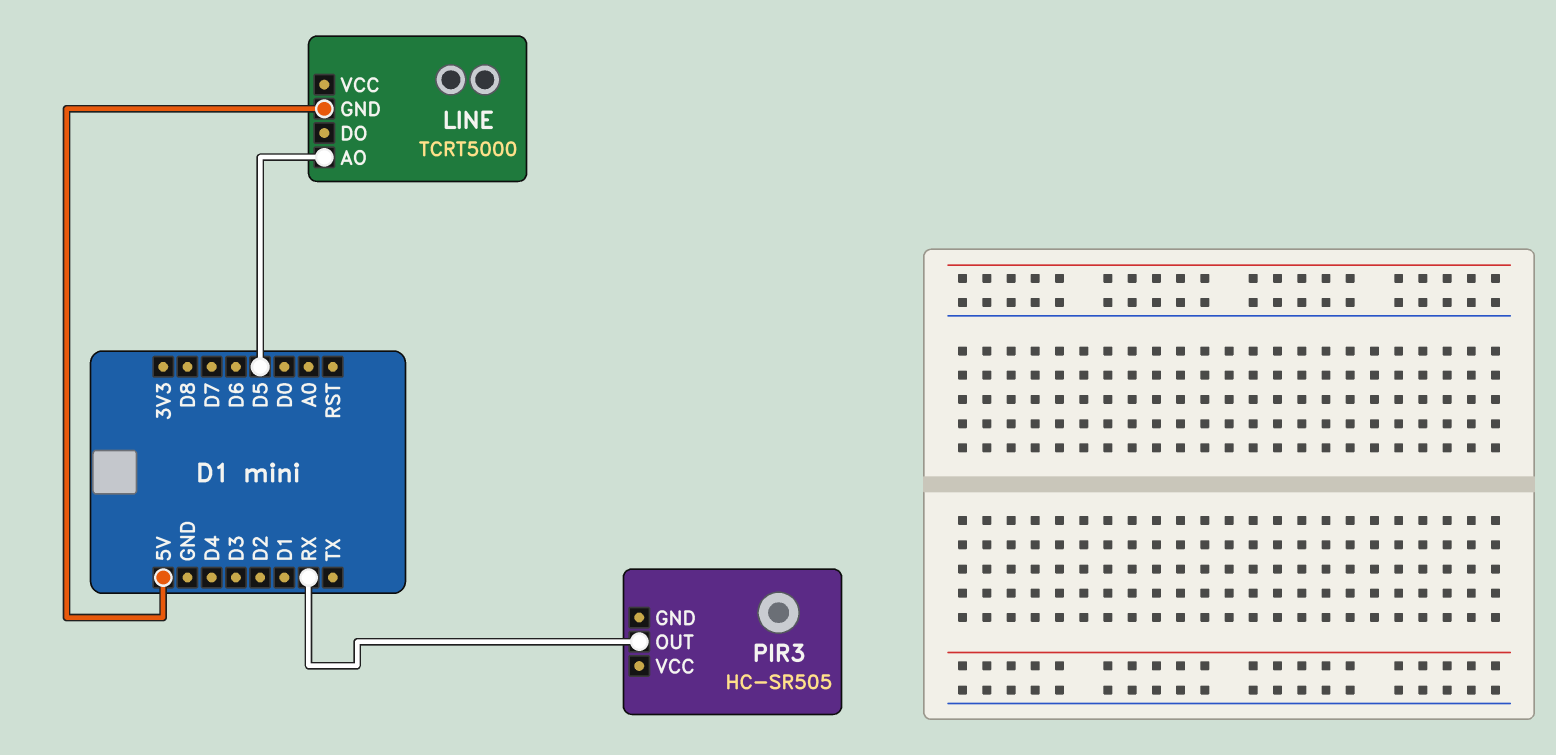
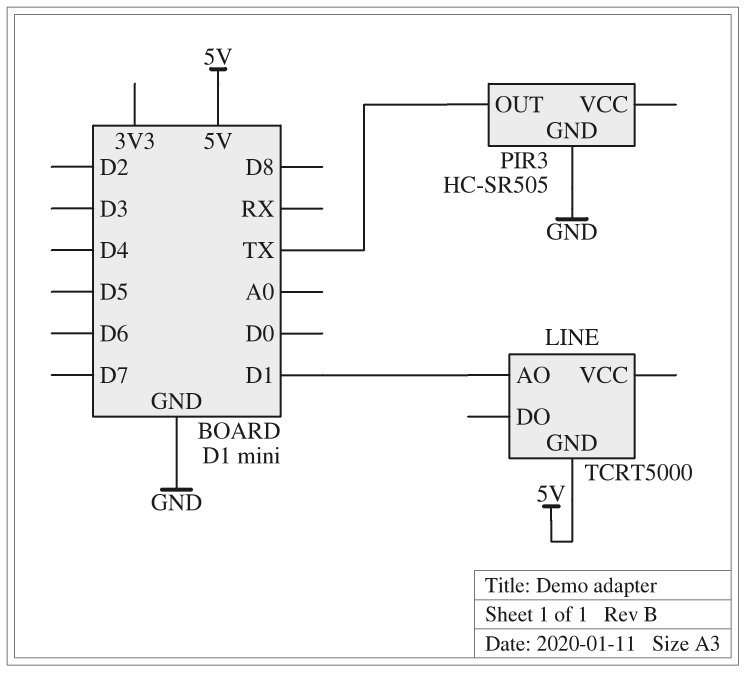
LINE pin AO: D5 -> D1
PIR3 pin GND: none -> GND
PIR3 pin OUT: RX -> TX

